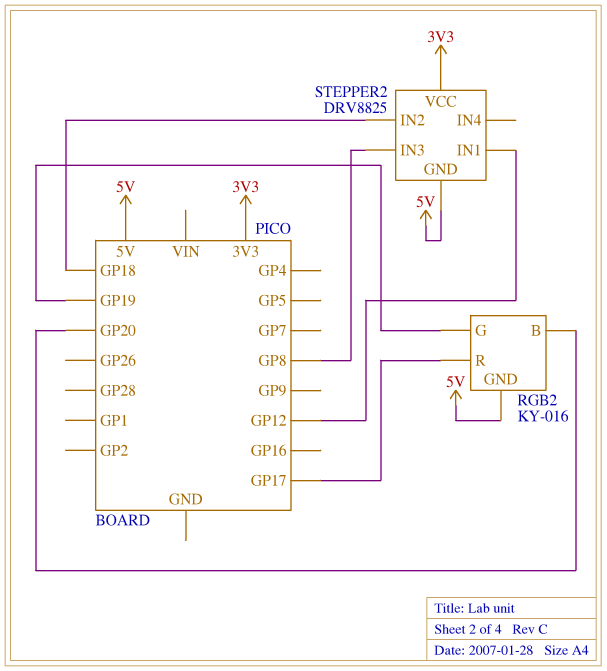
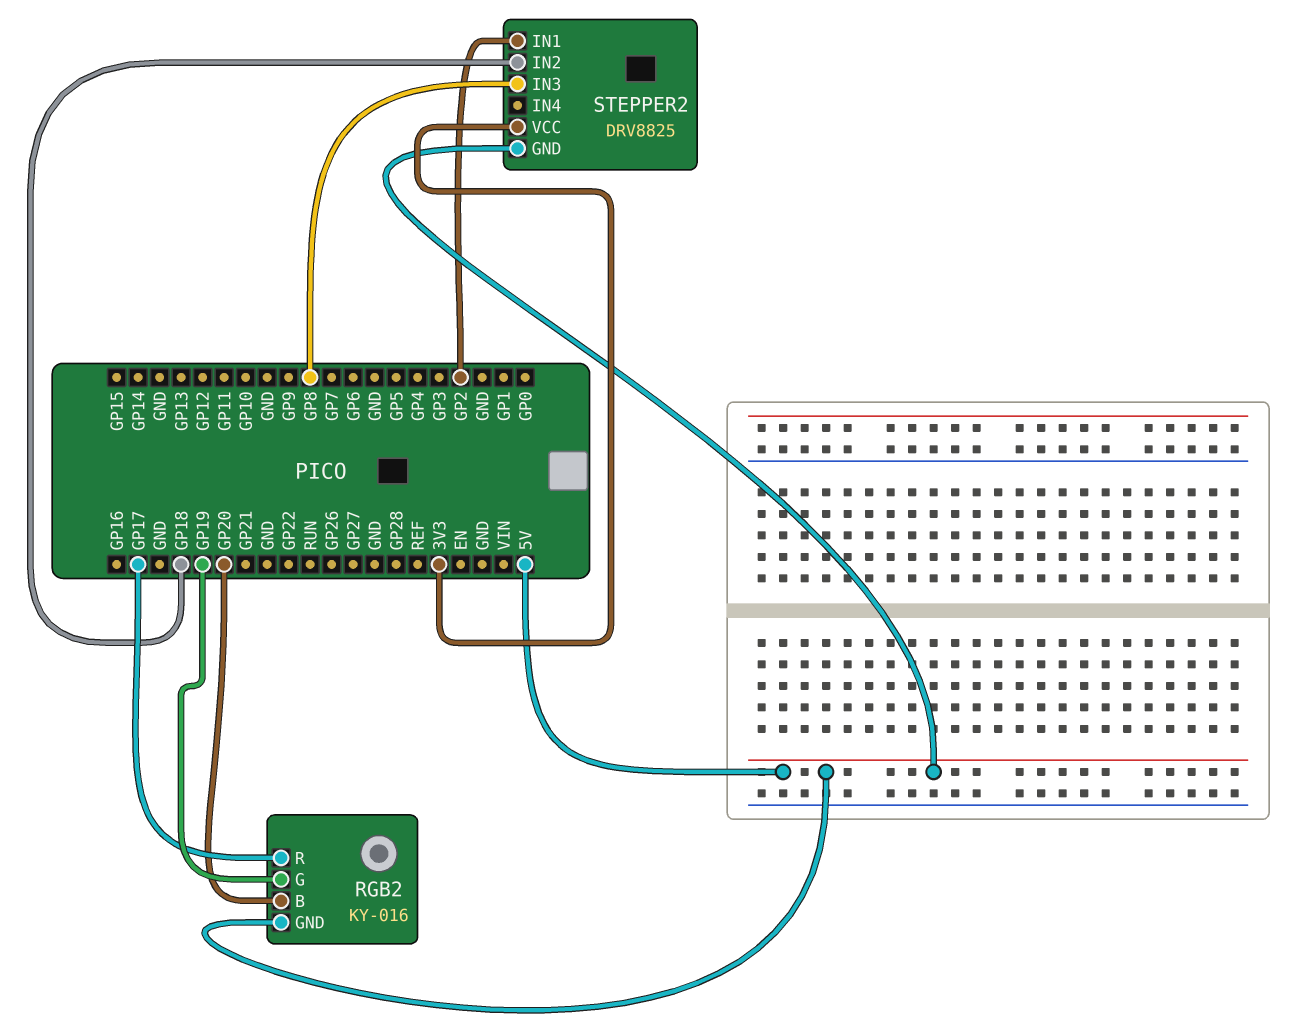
STEPPER2 pin IN1: GP12 -> GP2

